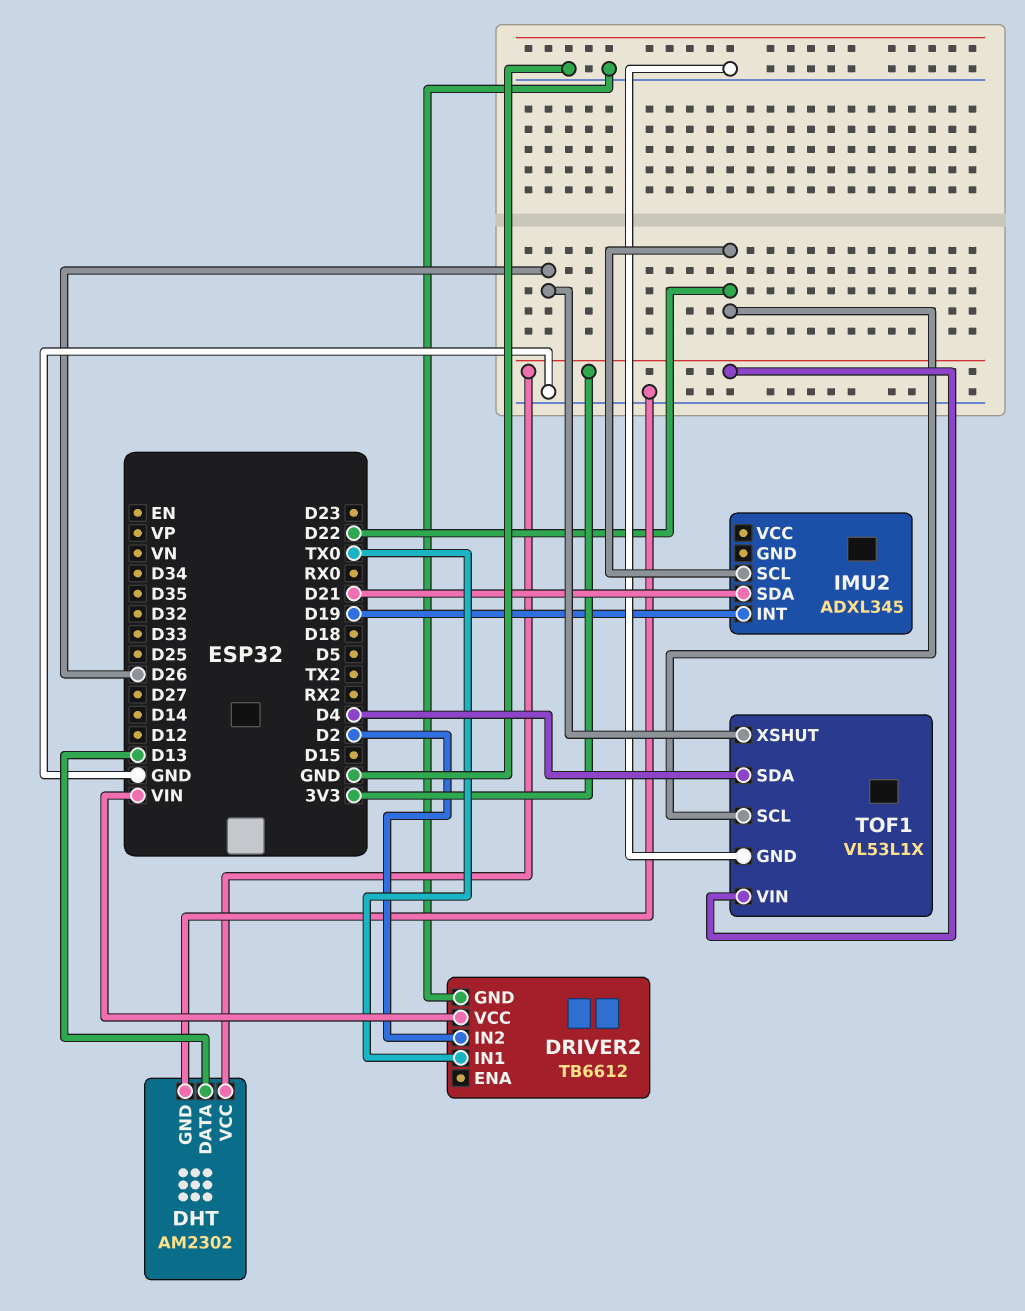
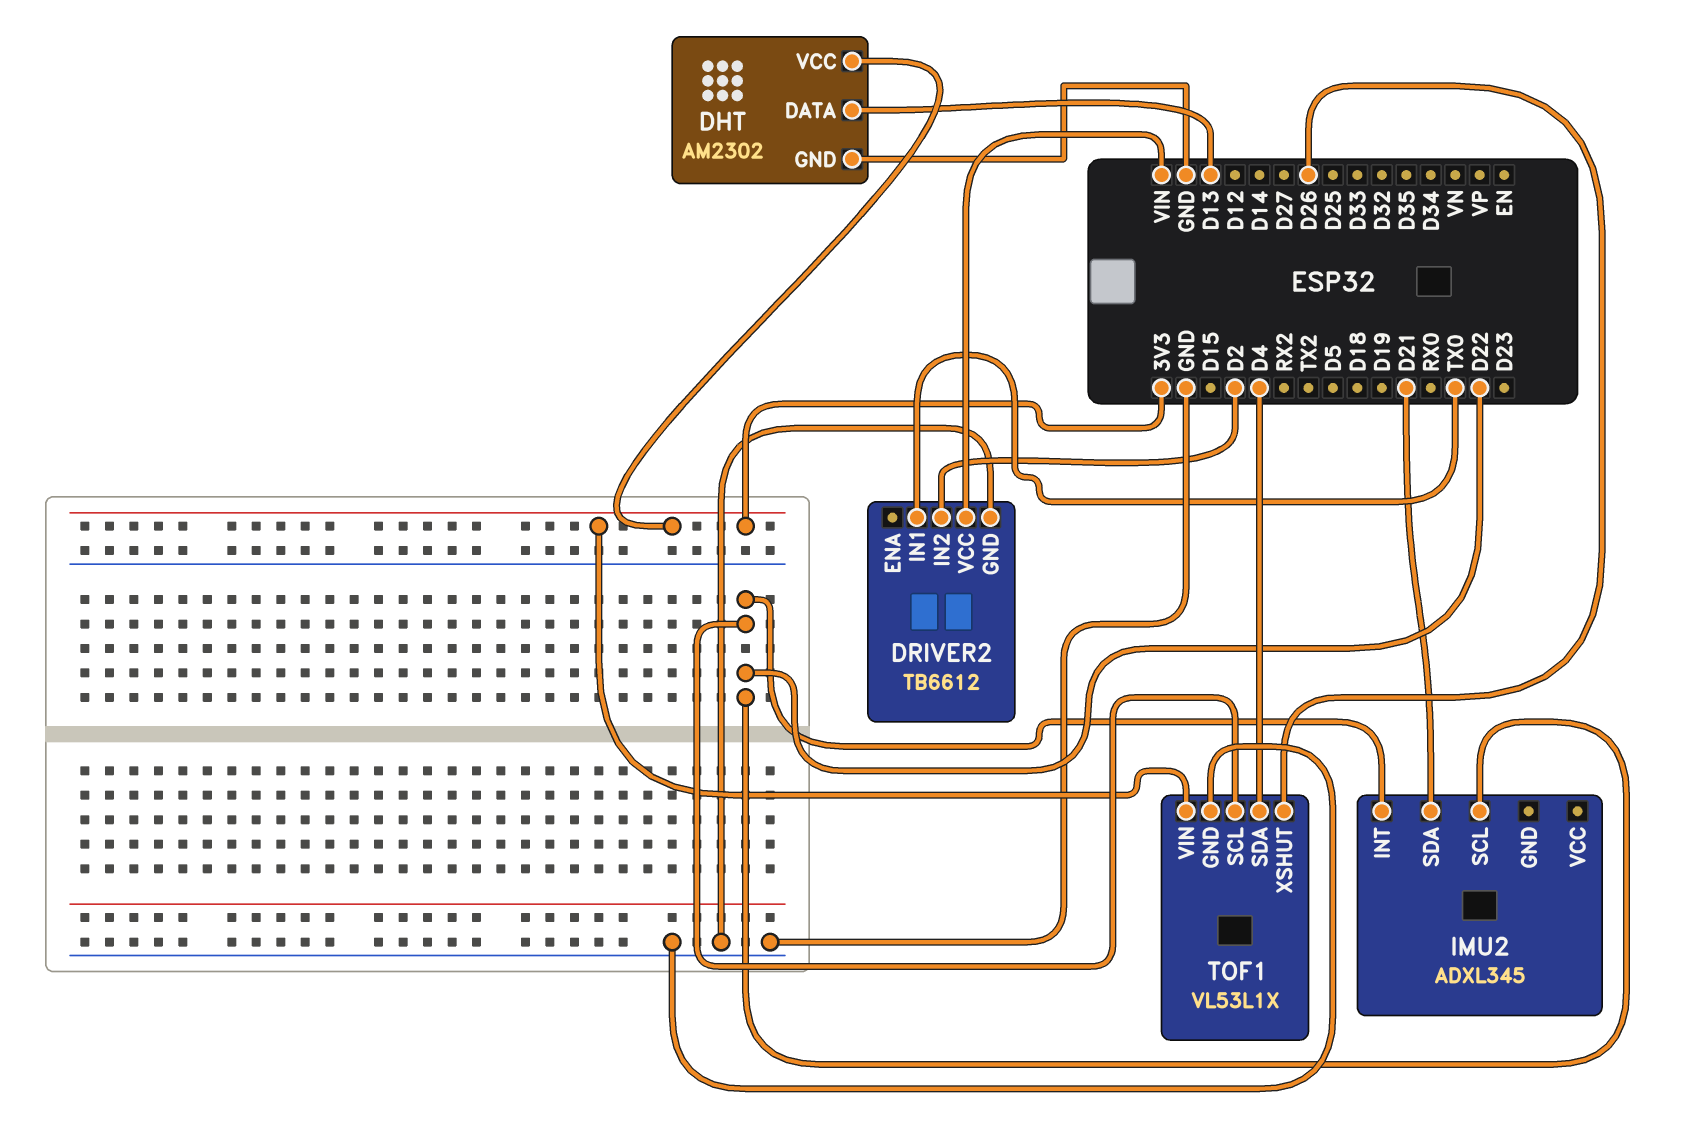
IMU2 pin INT: D19 -> D22

